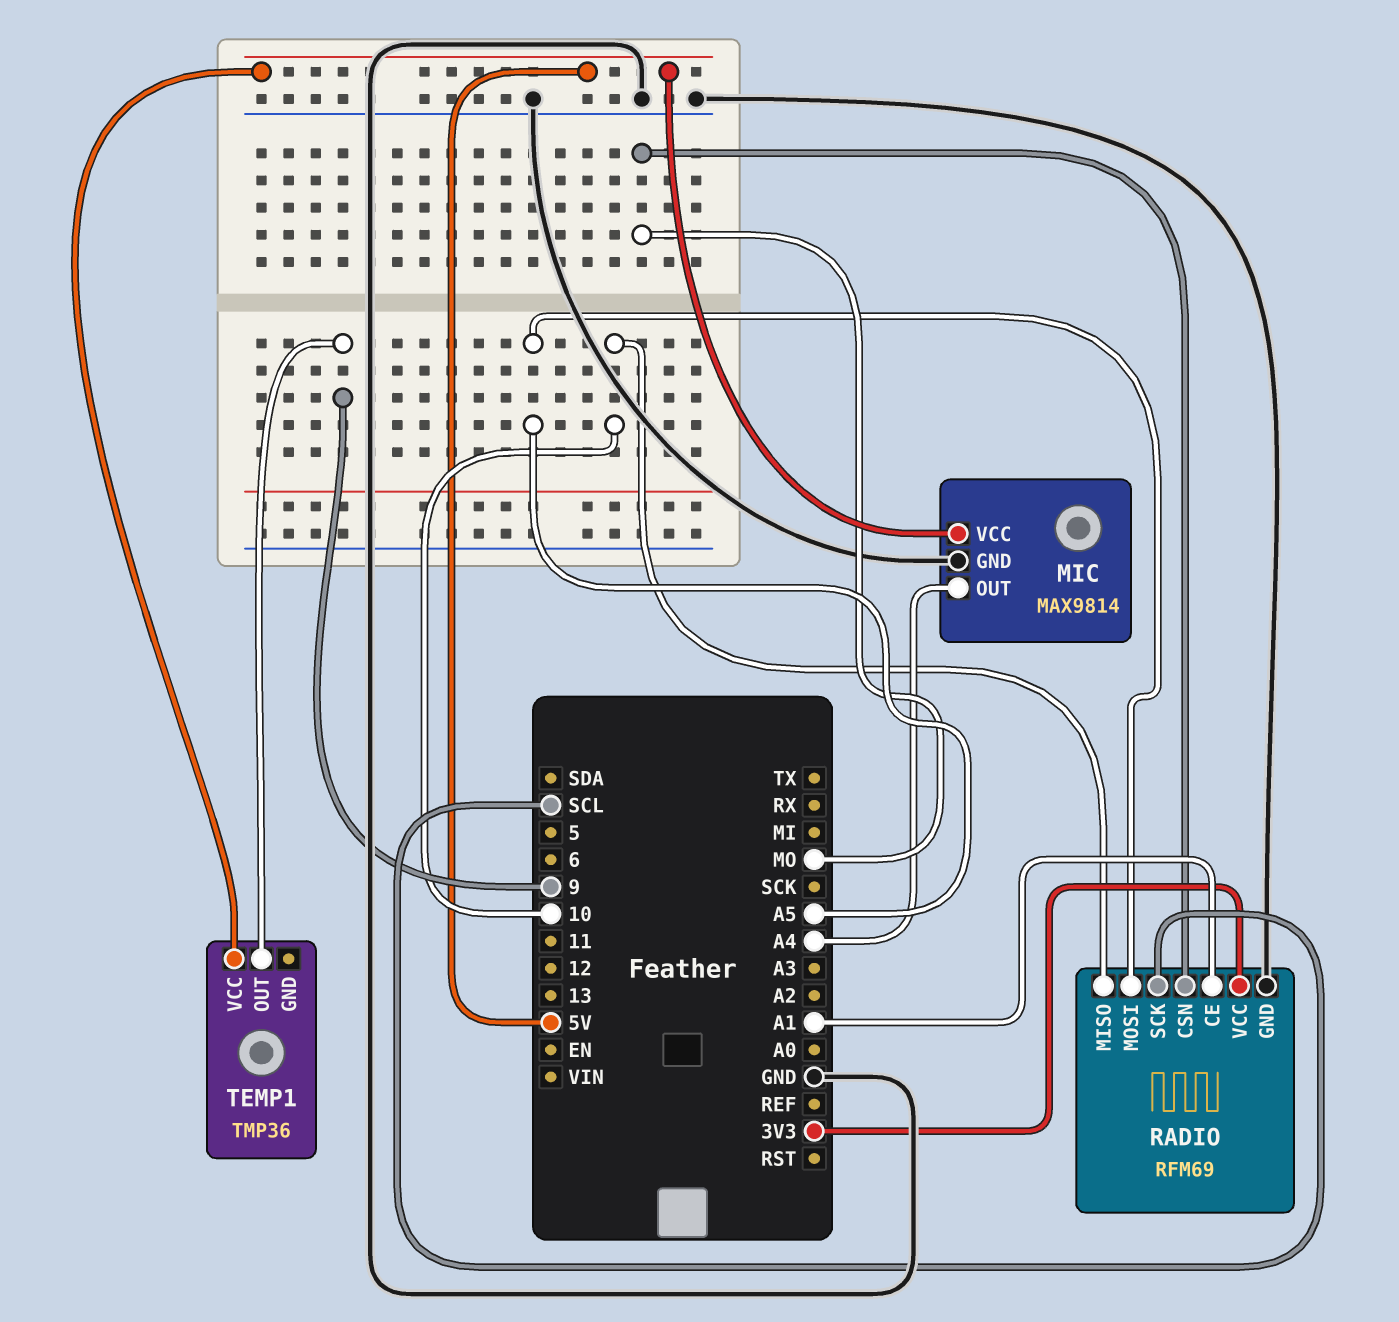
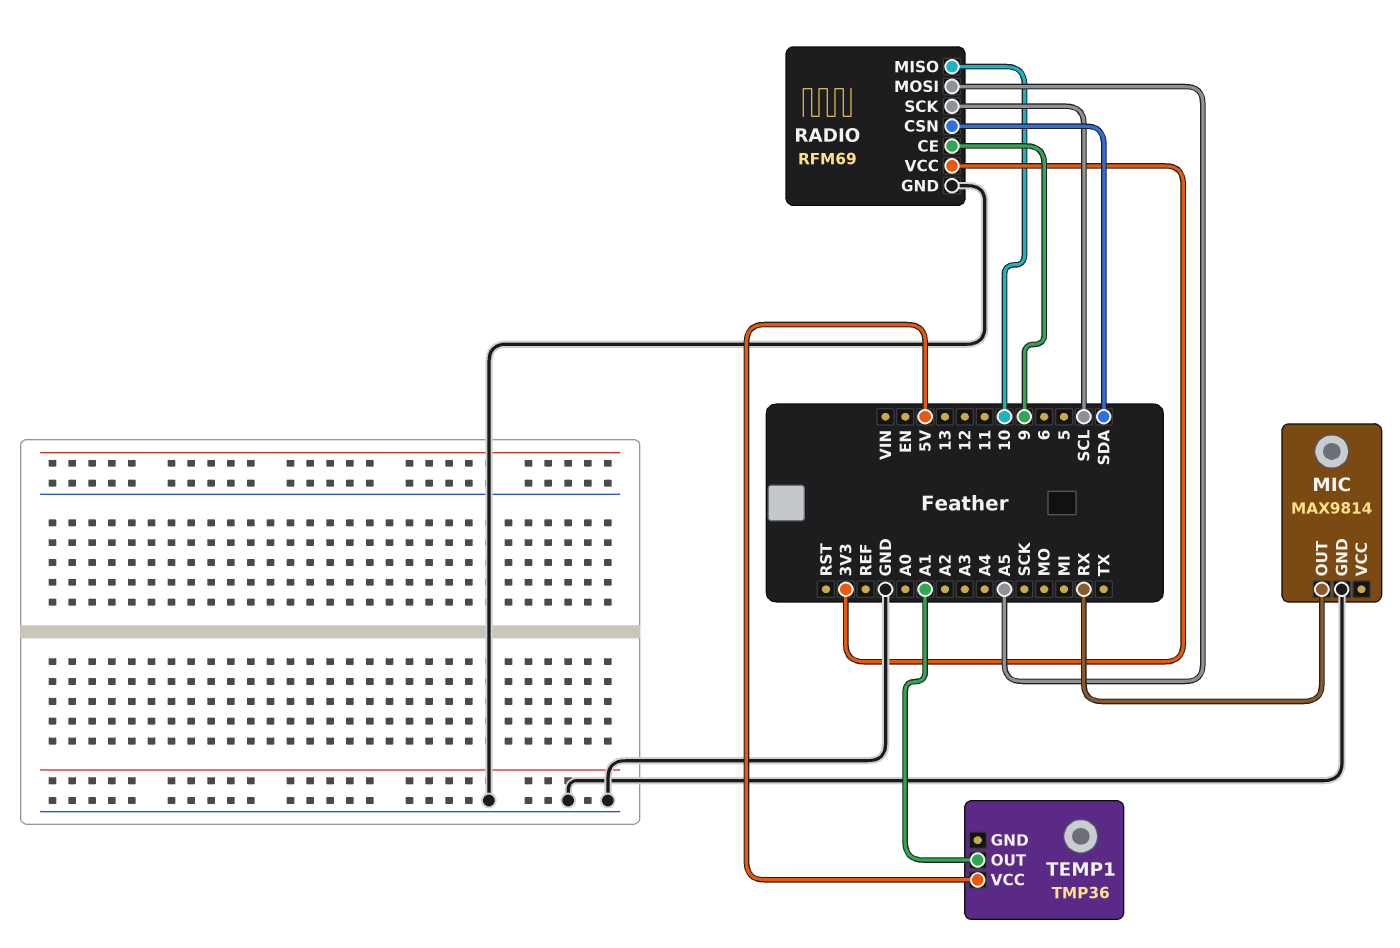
MIC pin OUT: A4 -> RX
MIC pin VCC: 5V -> none
RADIO pin CE: A1 -> 9
RADIO pin CSN: MO -> SDA
TEMP1 pin OUT: 9 -> A1

